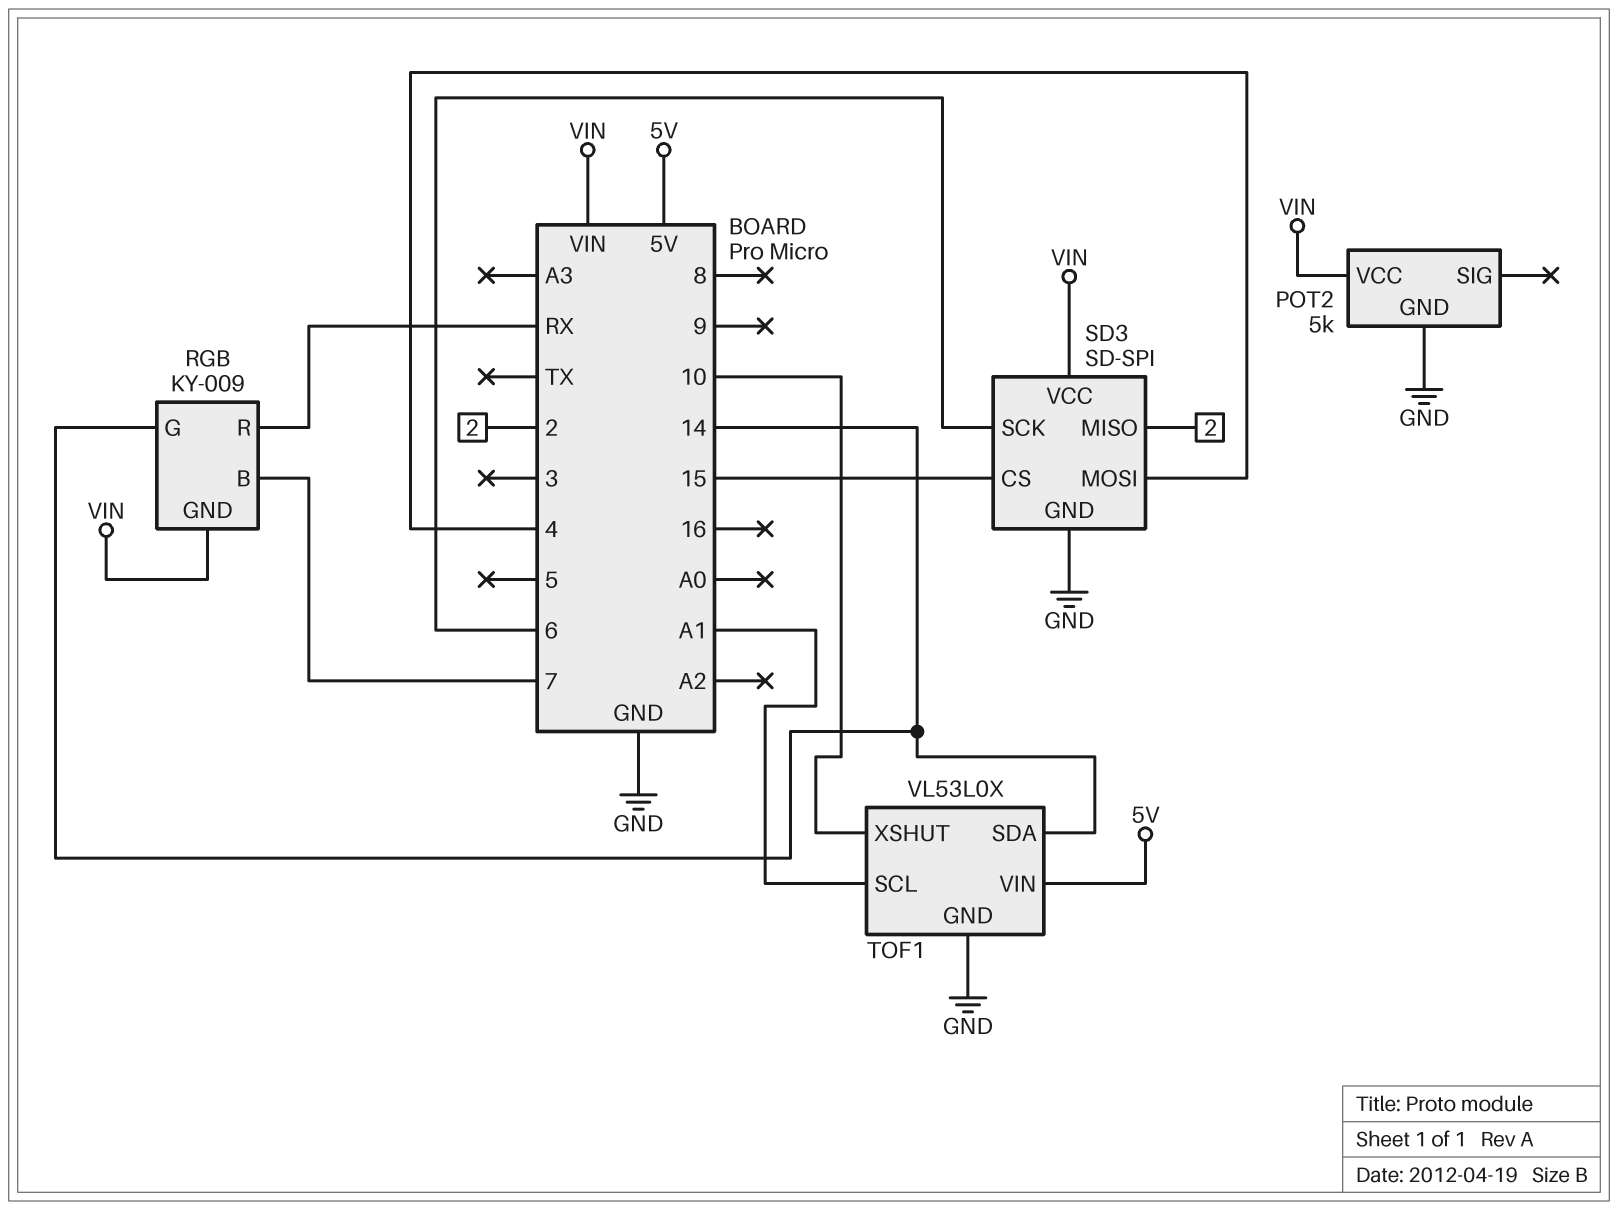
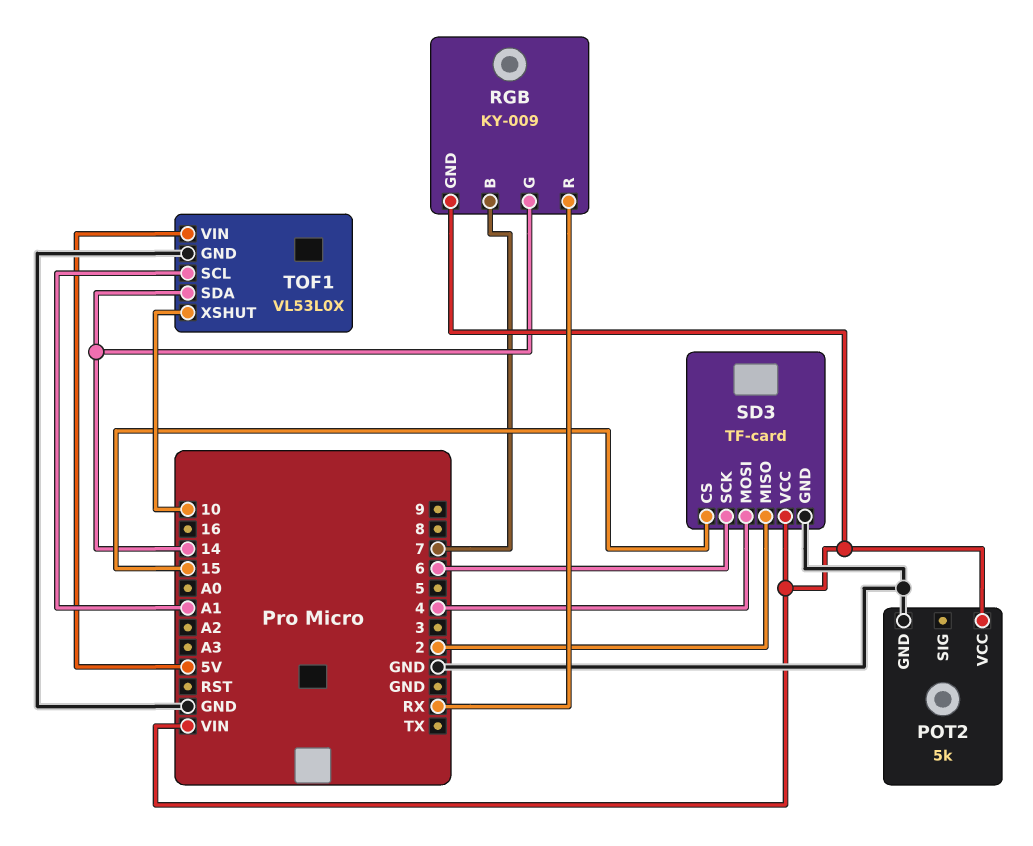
SD3: SD-SPI -> TF-card

